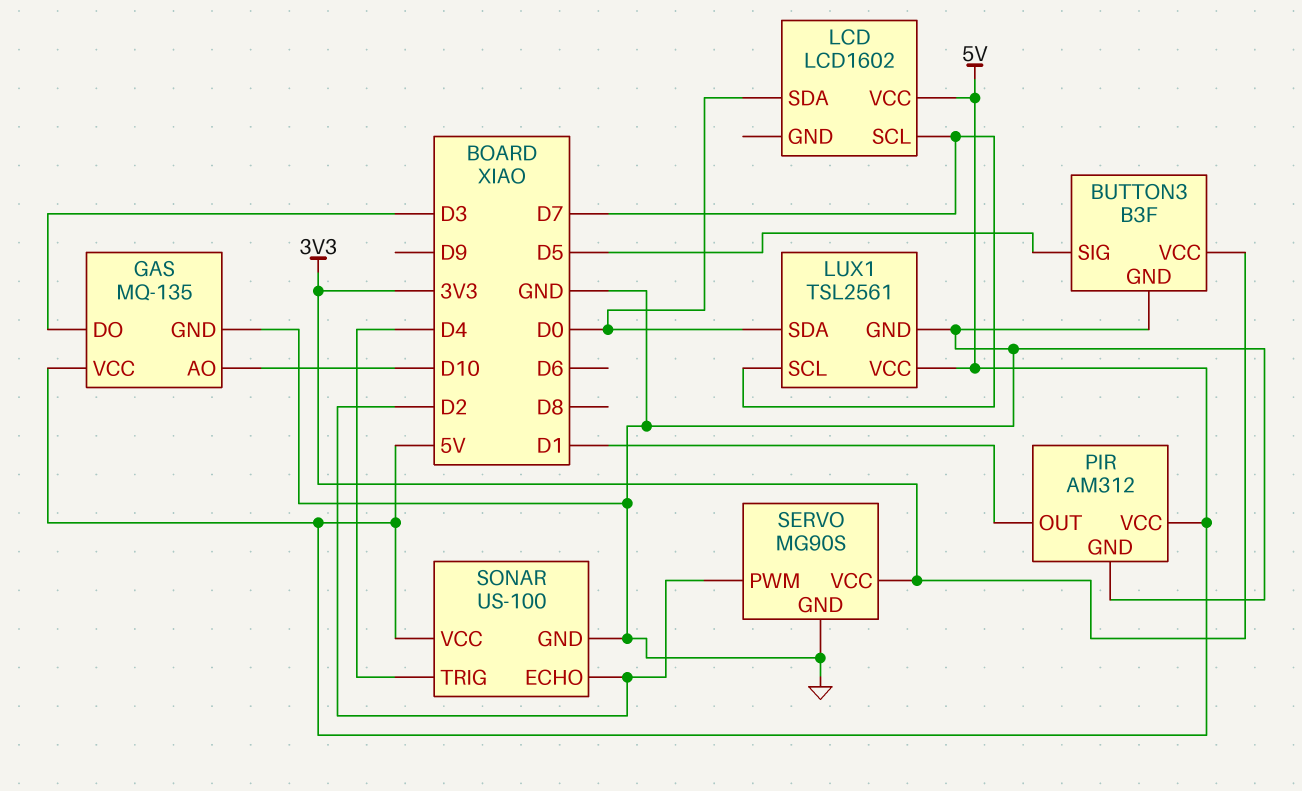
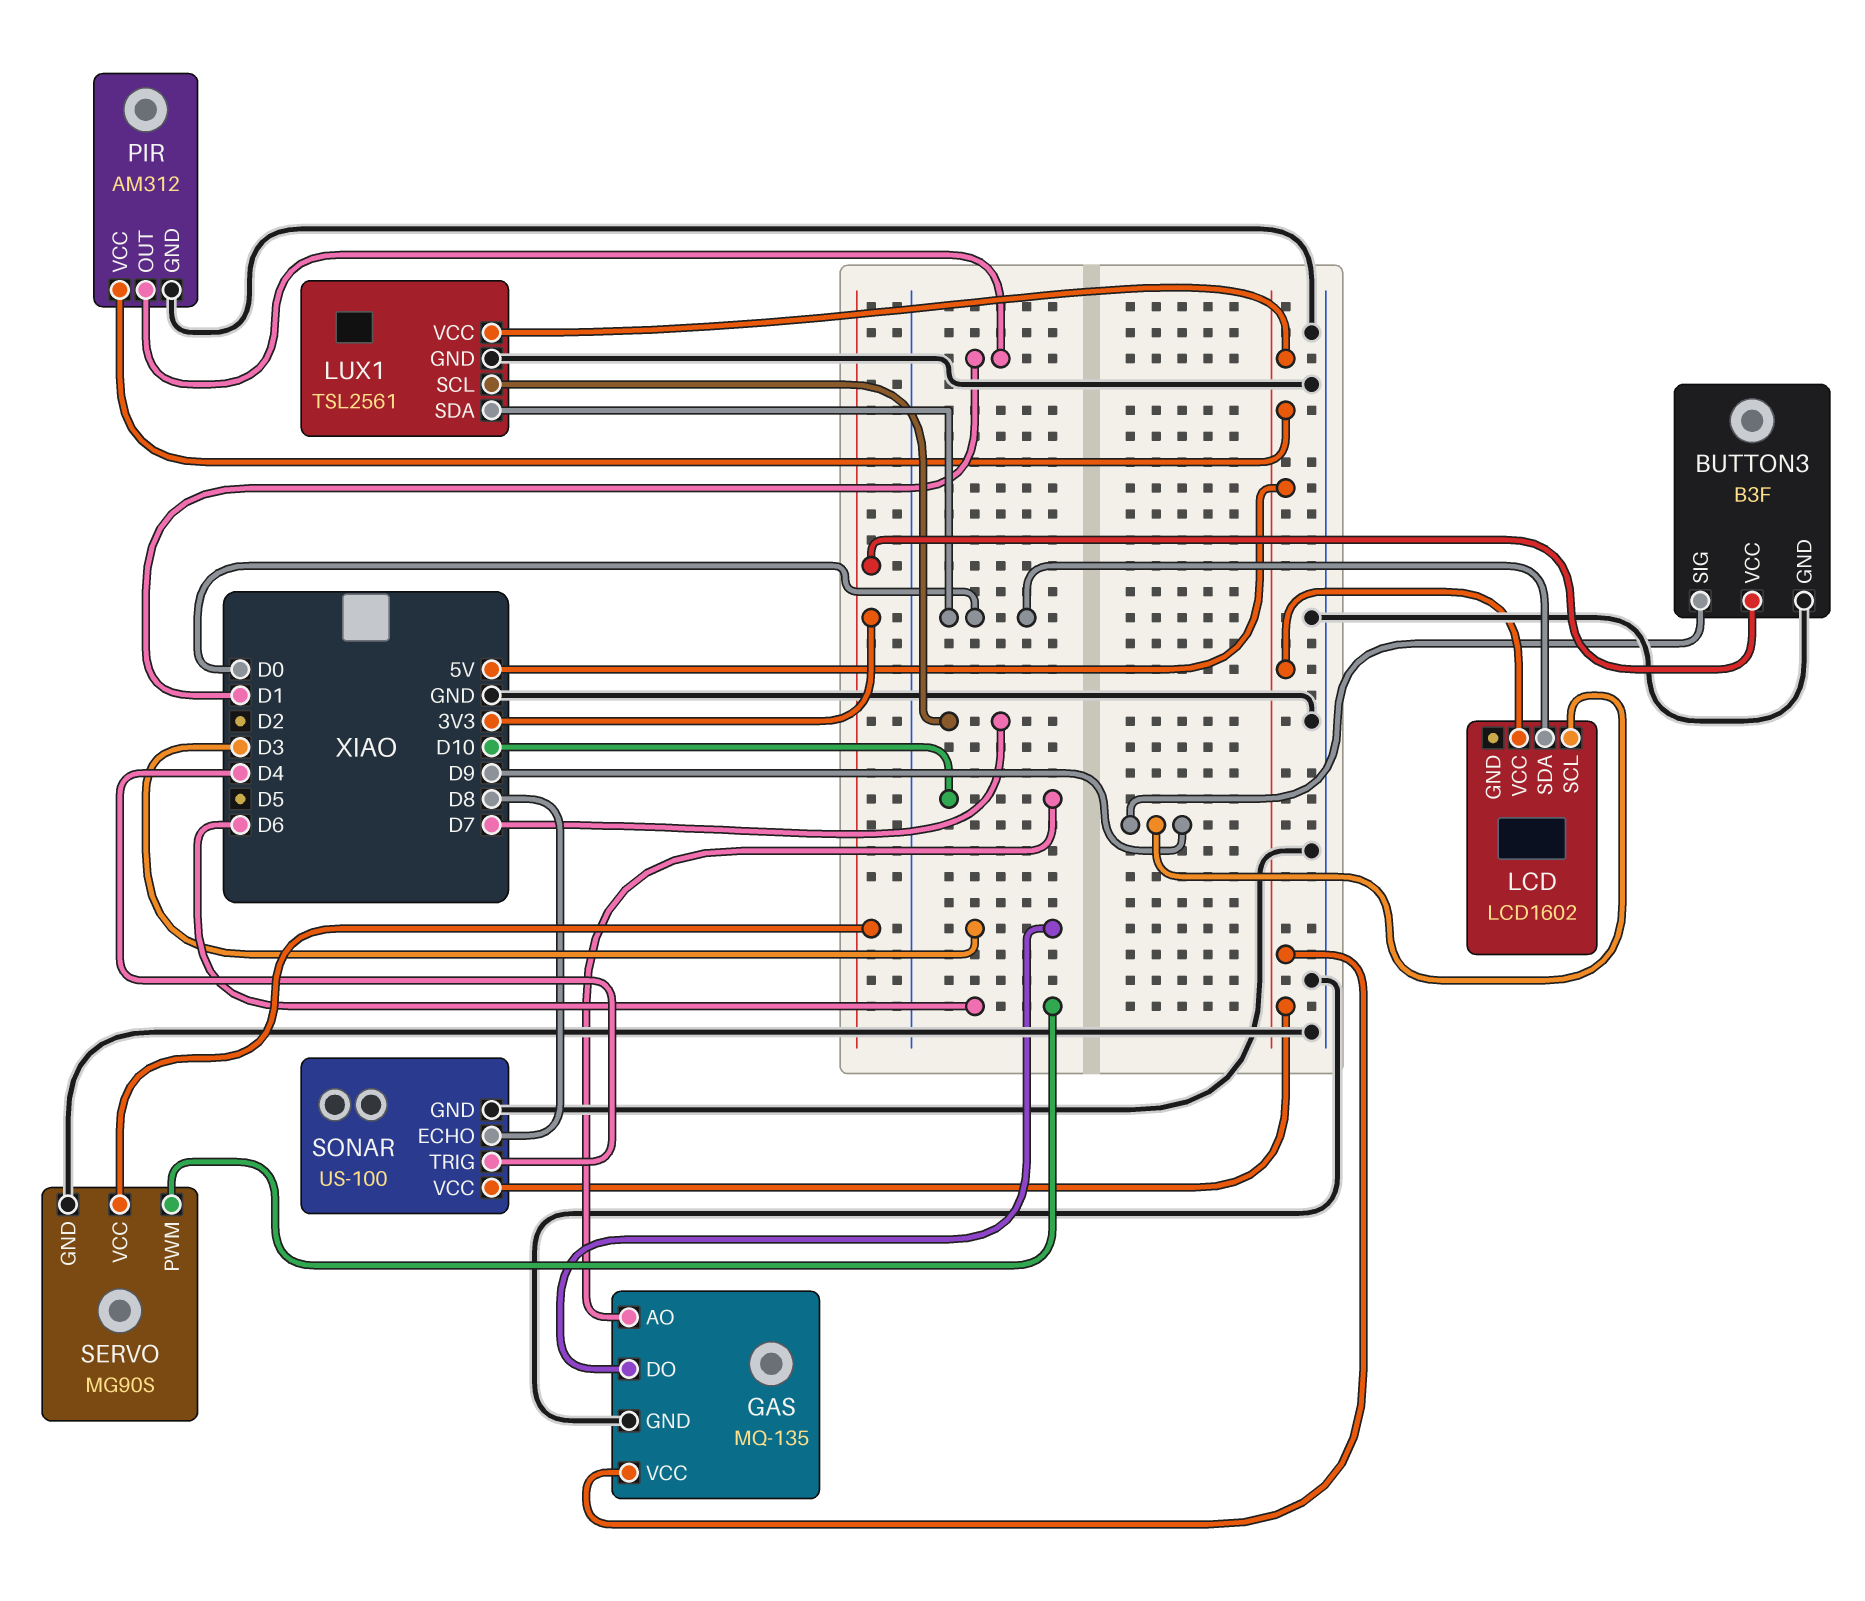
BUTTON3 pin SIG: D5 -> D9
LCD pin SCL: D7 -> D9
SERVO pin PWM: D2 -> D6
SONAR pin ECHO: D2 -> D8

